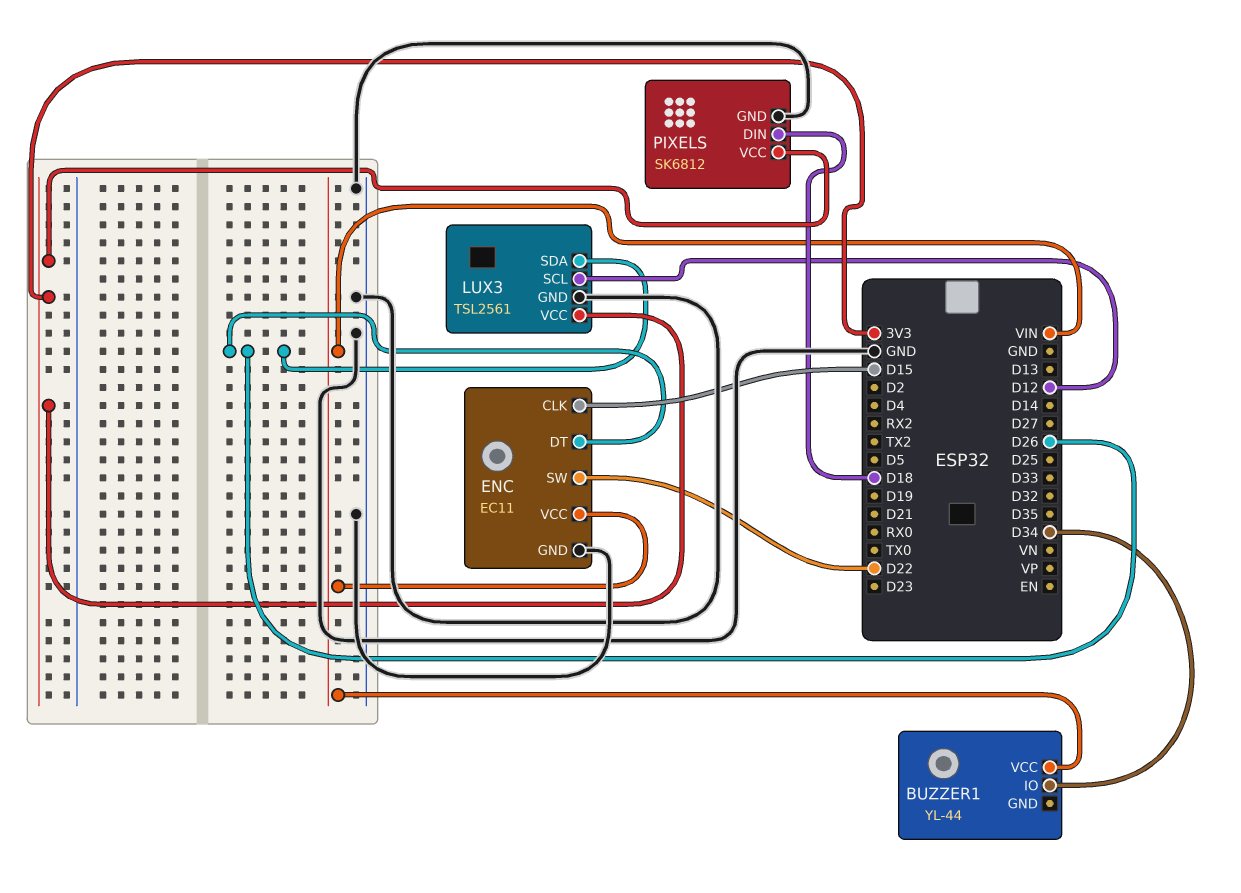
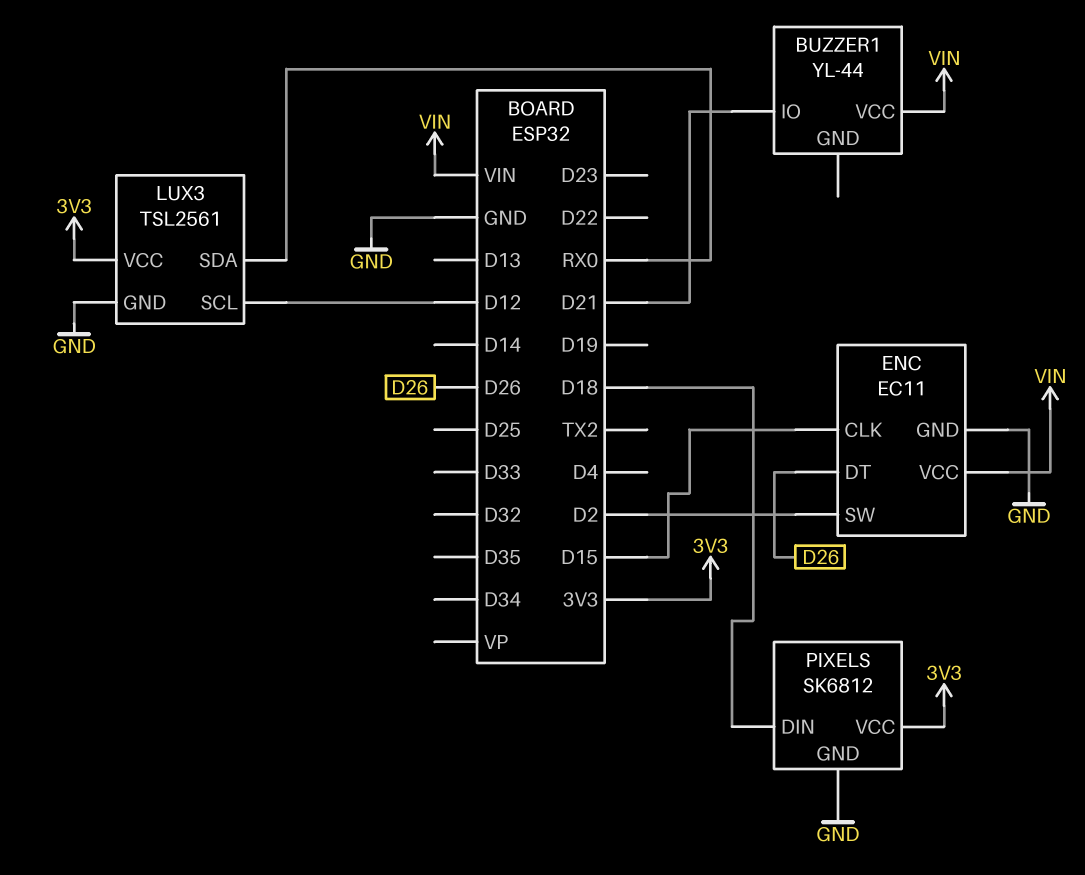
BUZZER1 pin IO: D34 -> D21
ENC pin SW: D22 -> D2
LUX3 pin SDA: D26 -> RX0

